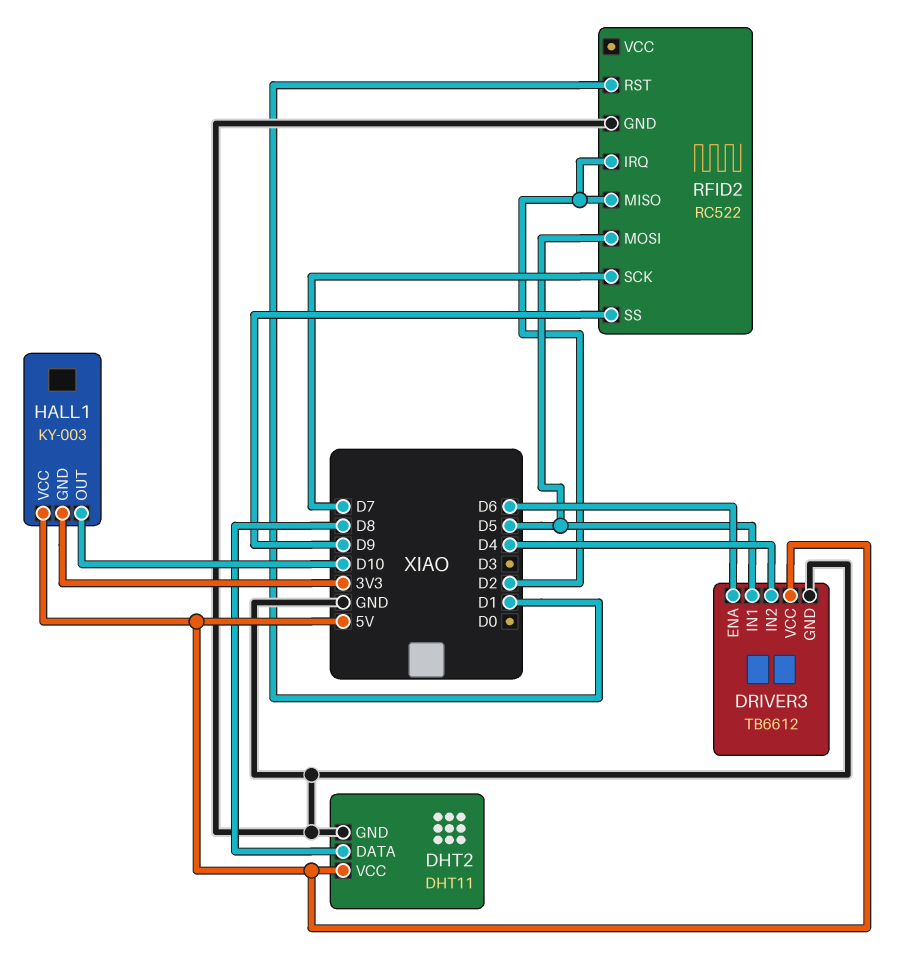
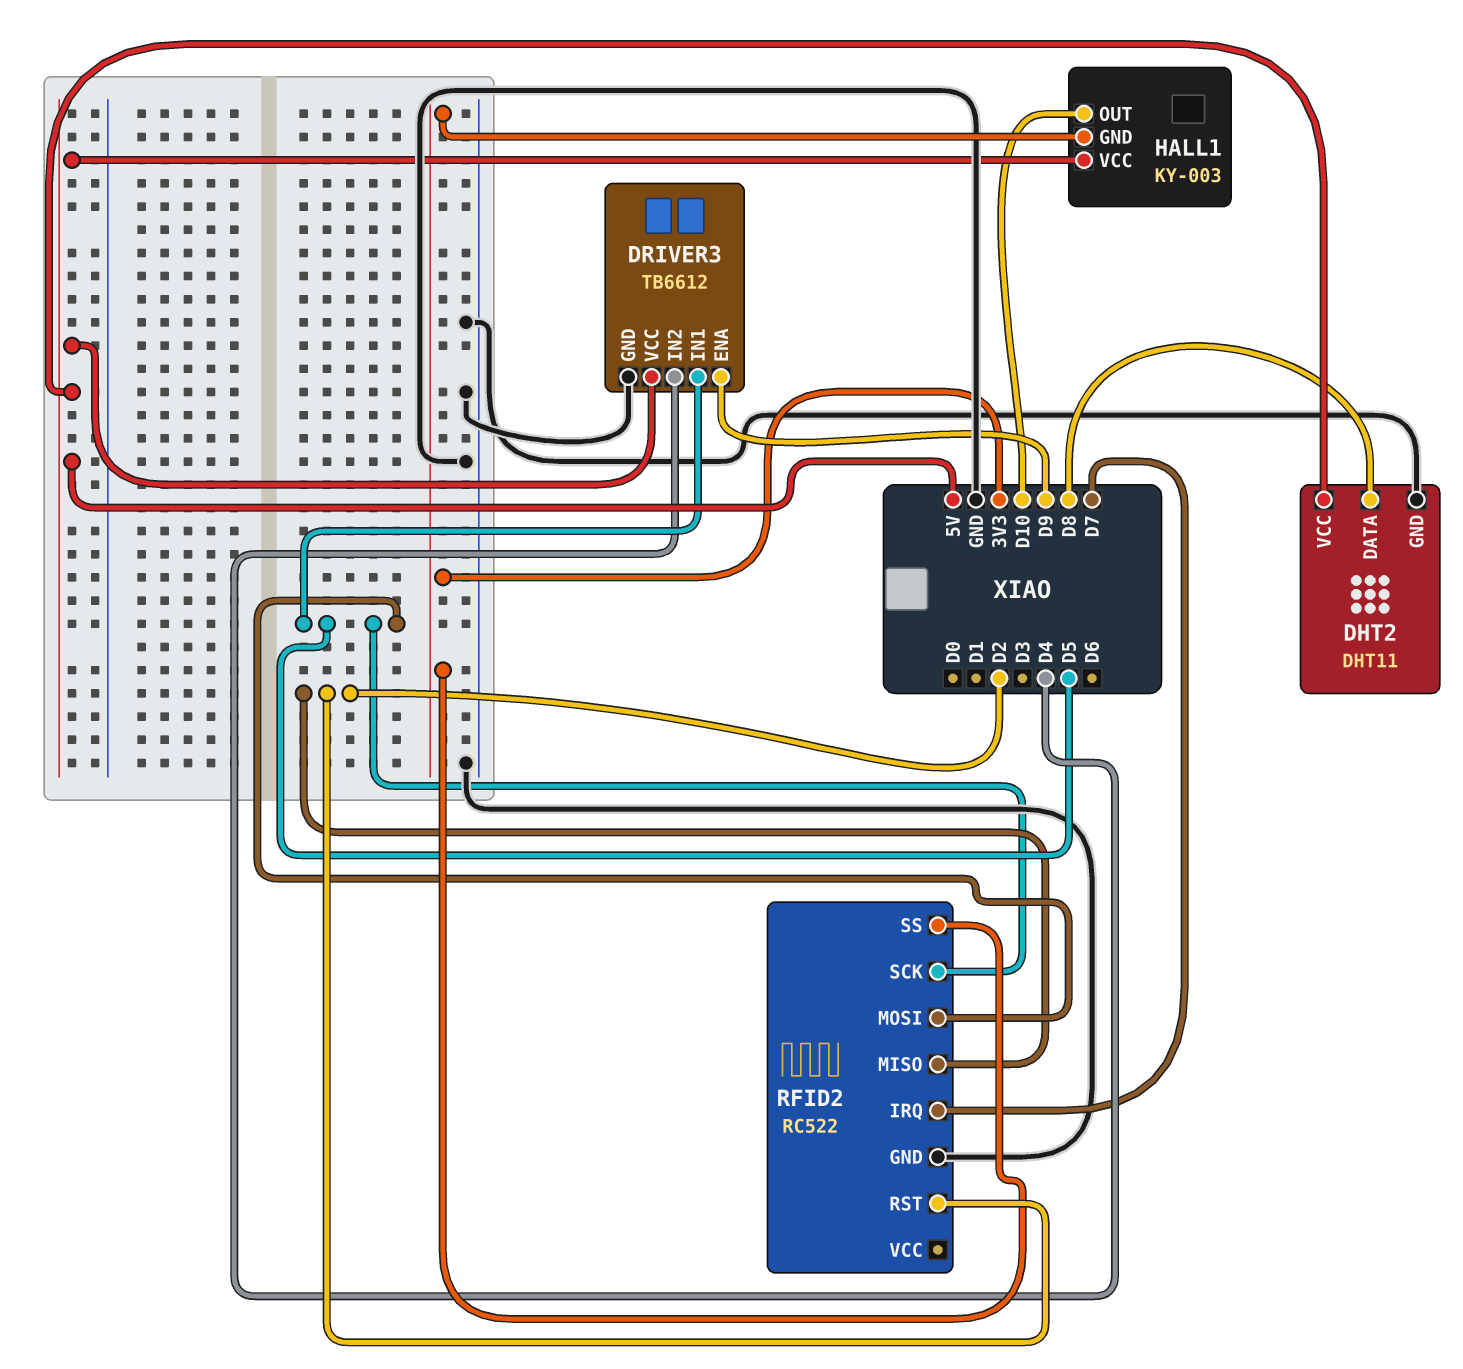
DRIVER3 pin ENA: D6 -> D9
RFID2 pin IRQ: D2 -> D7
RFID2 pin RST: D1 -> D2
RFID2 pin SCK: D7 -> D5
RFID2 pin SS: D9 -> 3V3

